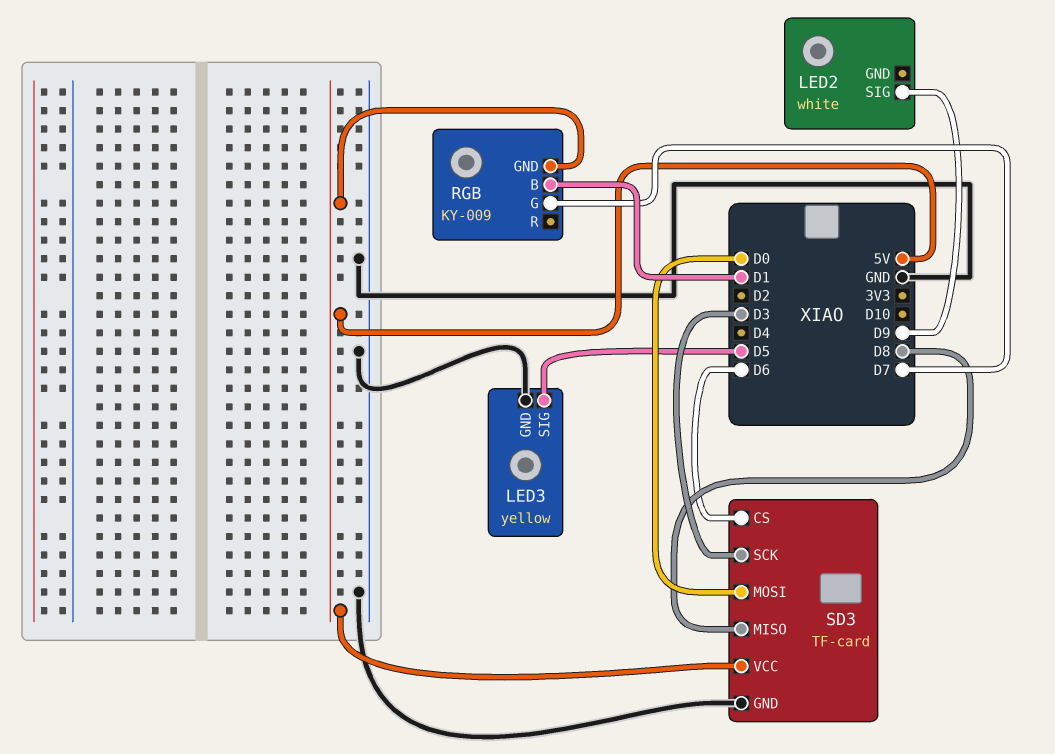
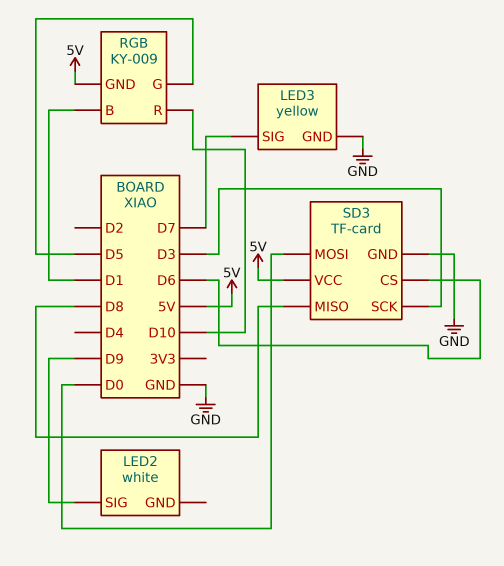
LED3 pin SIG: D5 -> D7
RGB pin G: D7 -> D5
RGB pin R: none -> D10

